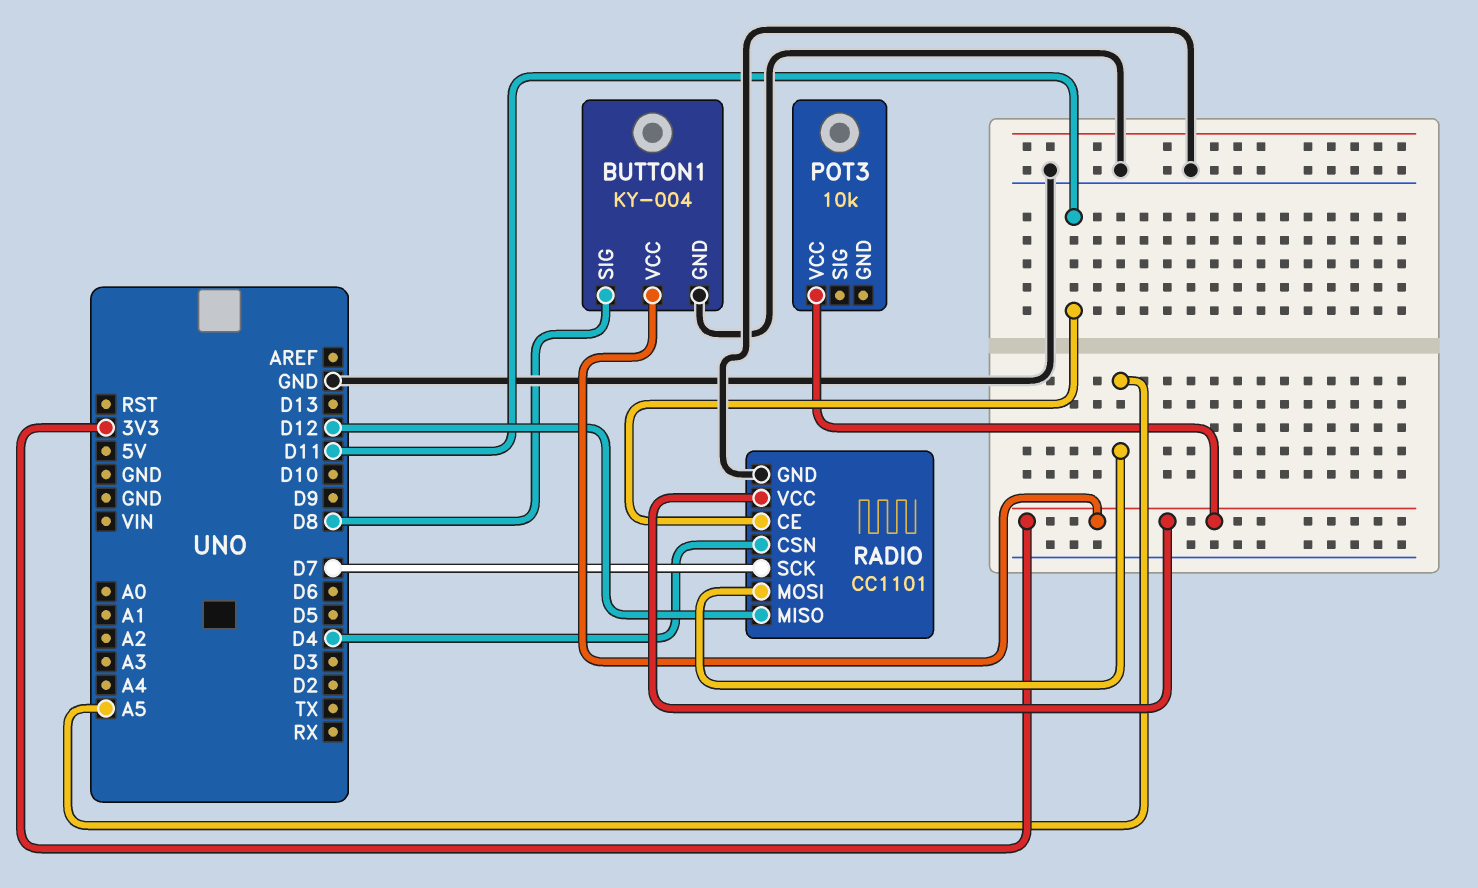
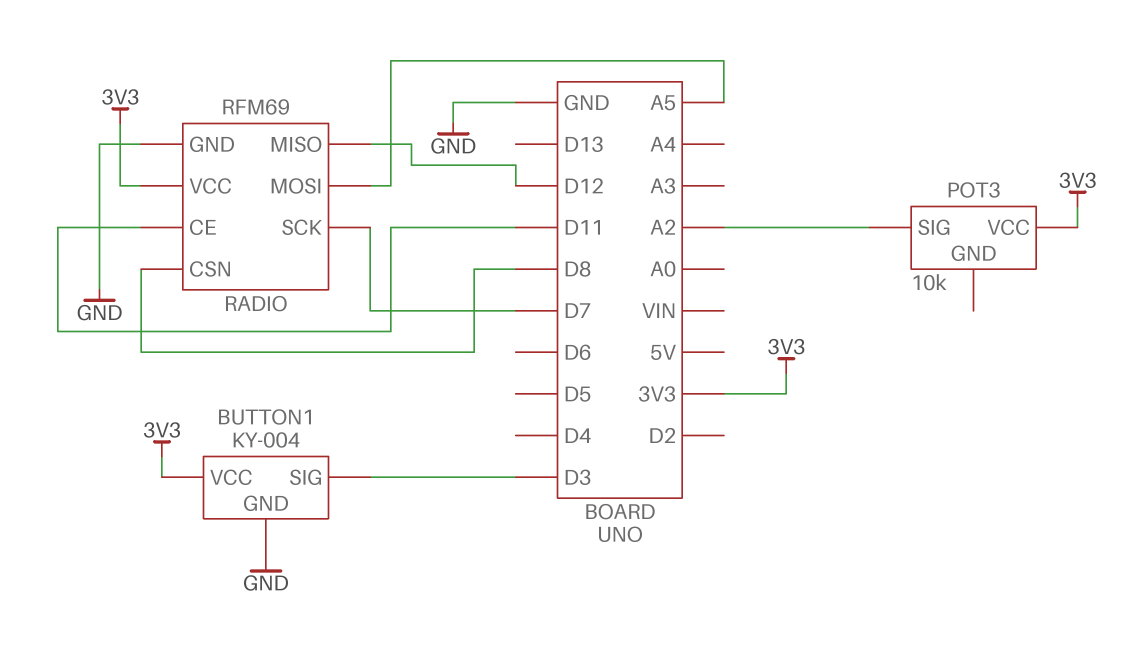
BUTTON1 pin SIG: D8 -> D3
POT3 pin SIG: none -> A2
RADIO: CC1101 -> RFM69
RADIO pin CSN: D4 -> D8

